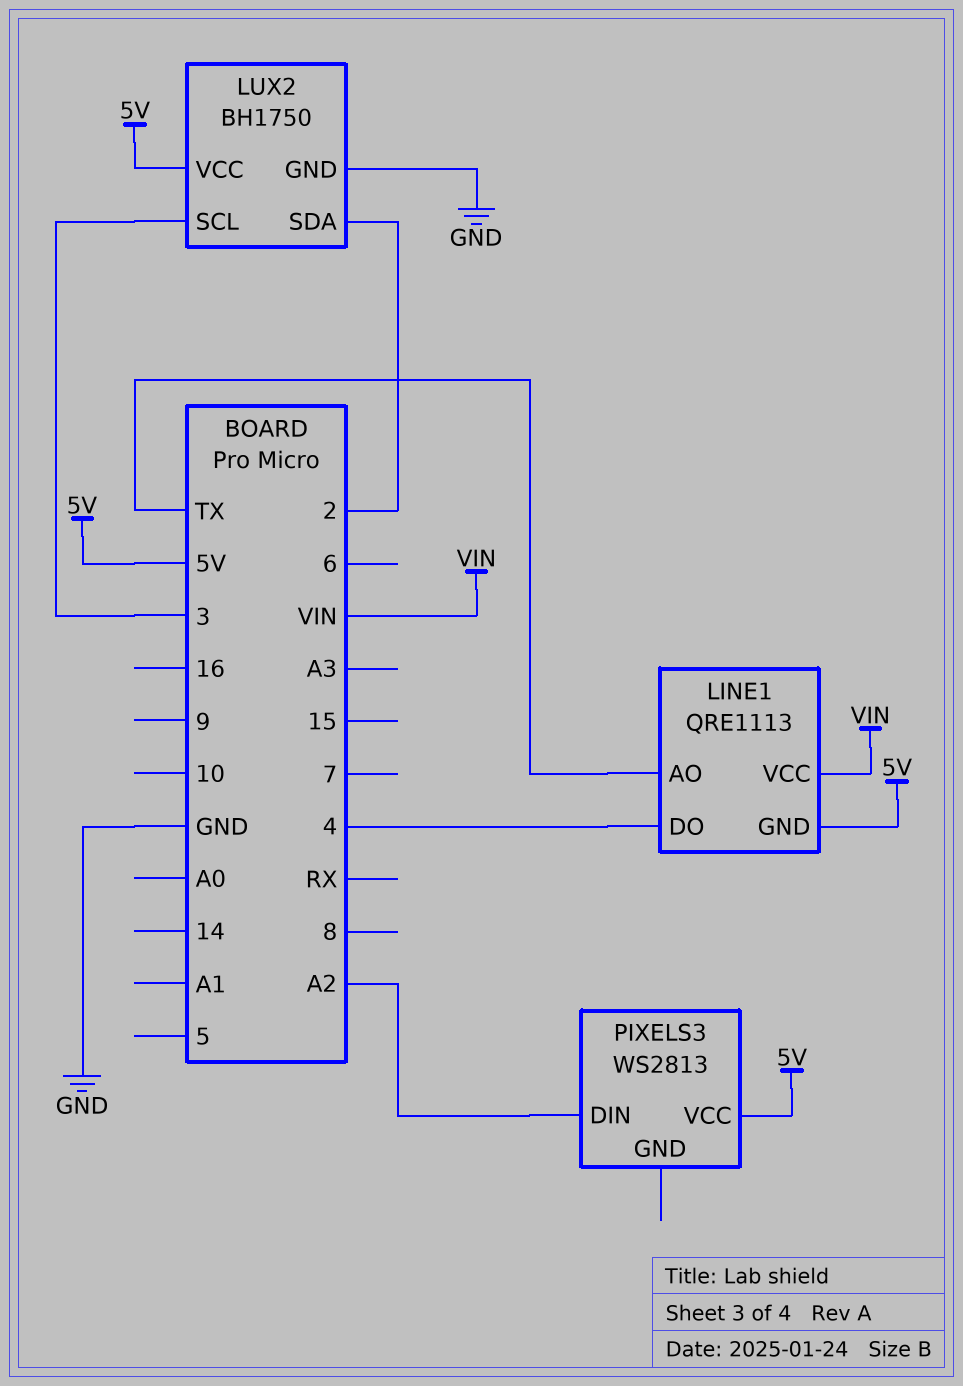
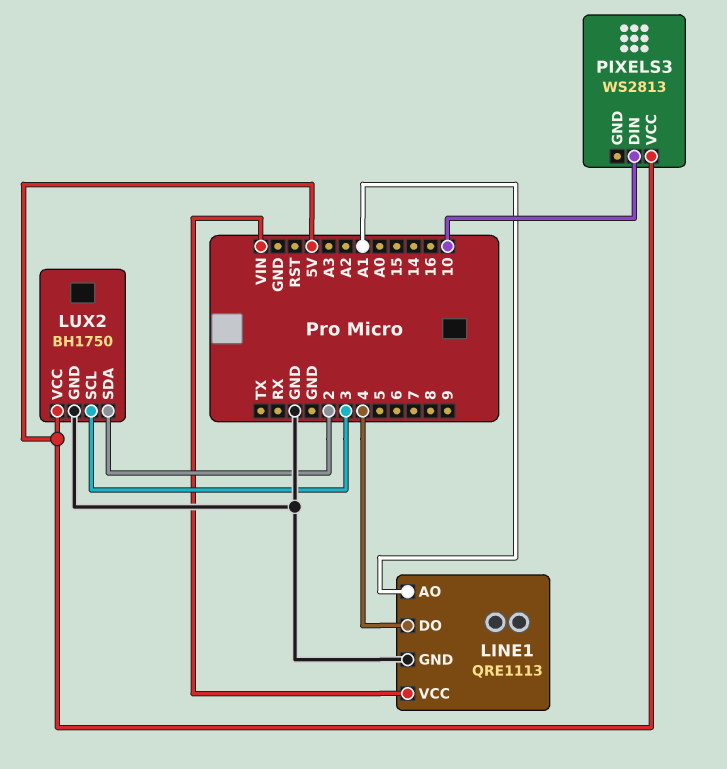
LINE1 pin AO: TX -> A1
LINE1 pin GND: 5V -> GND
PIXELS3 pin DIN: A2 -> 10

